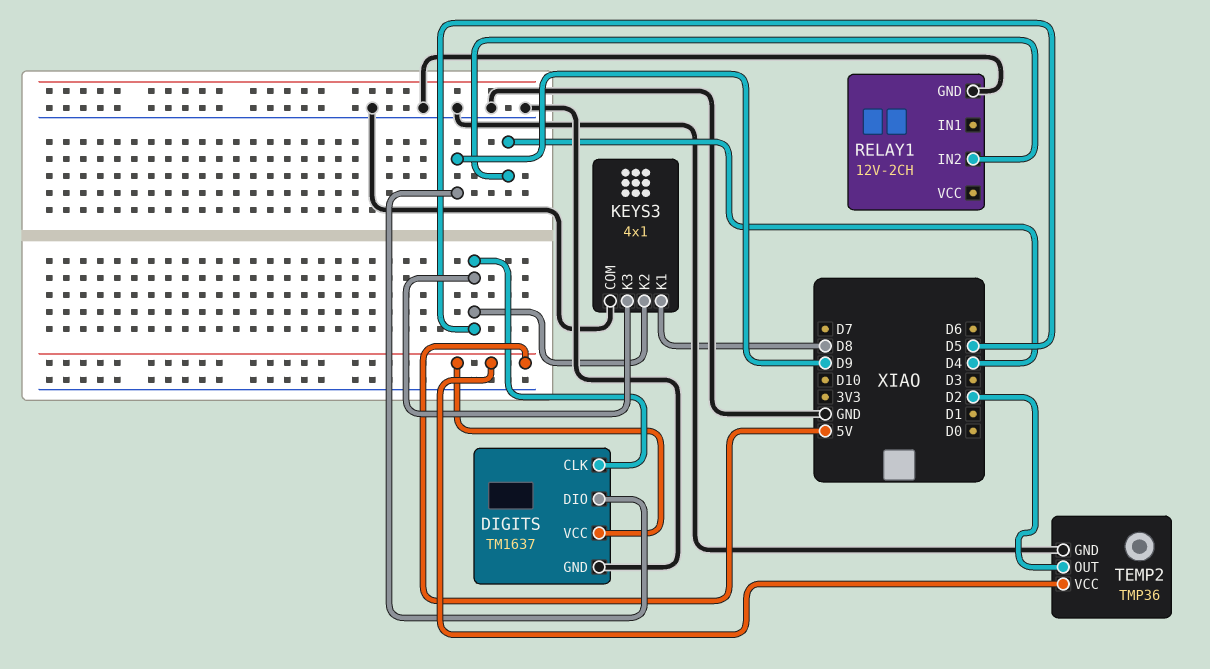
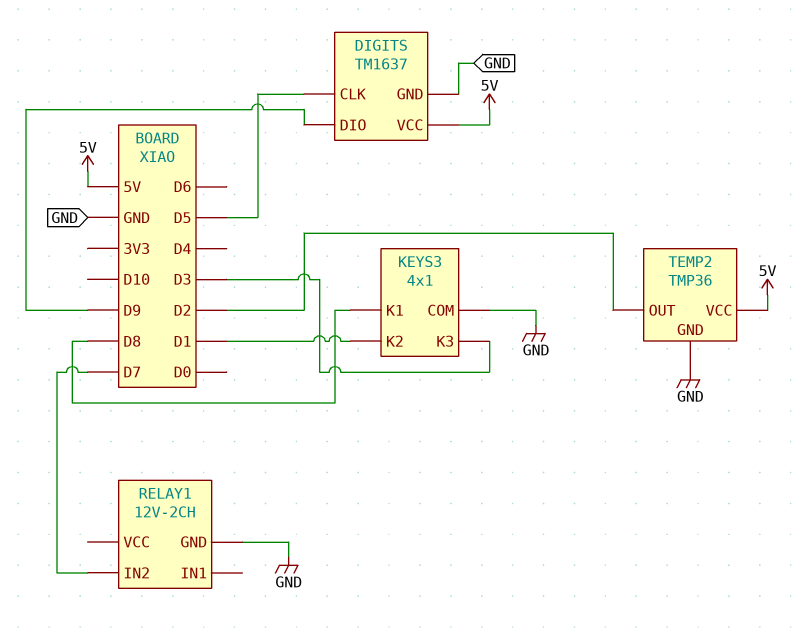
KEYS3 pin K2: D5 -> D1
KEYS3 pin K3: D5 -> D3
RELAY1 pin IN2: D4 -> D7

